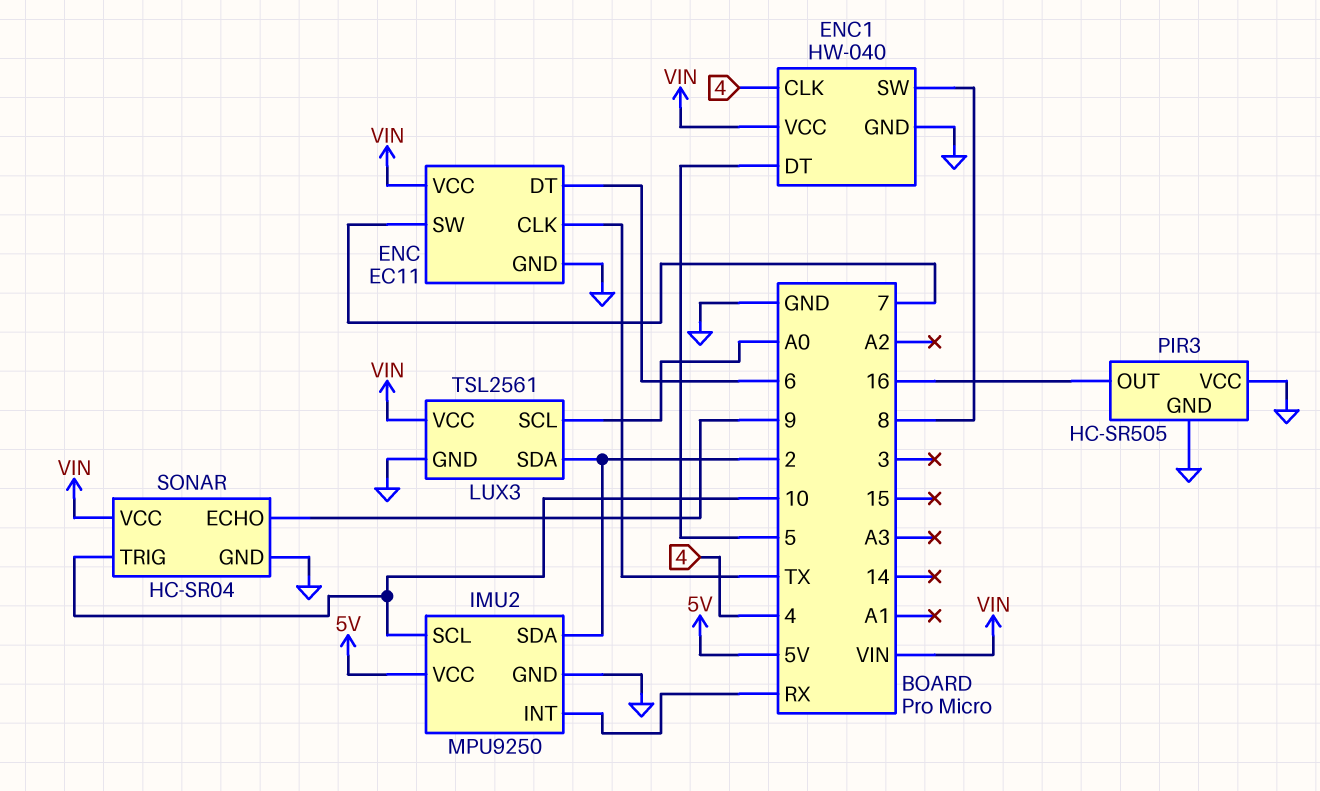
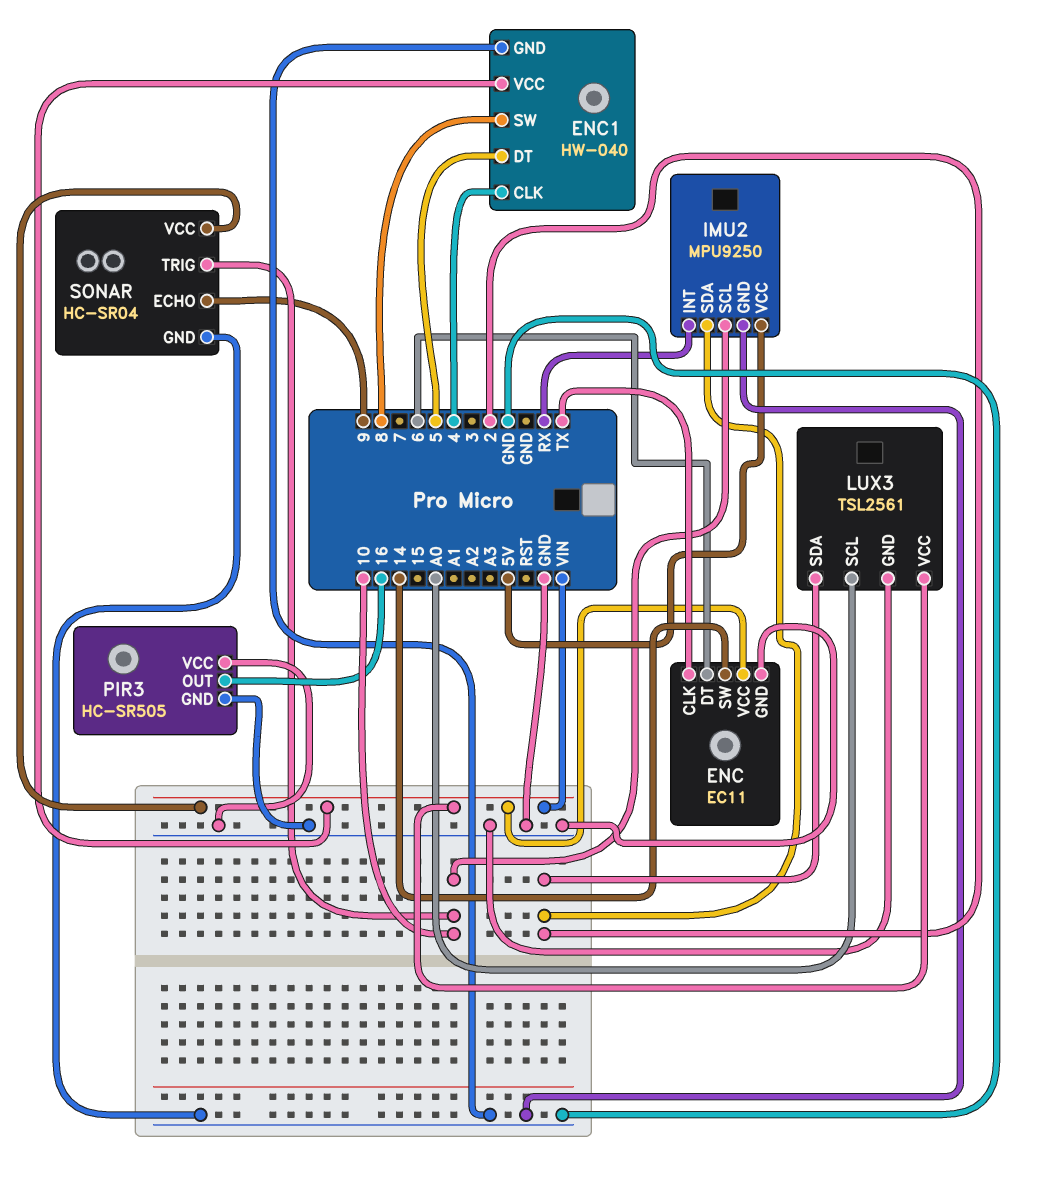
ENC pin SW: 7 -> 14

